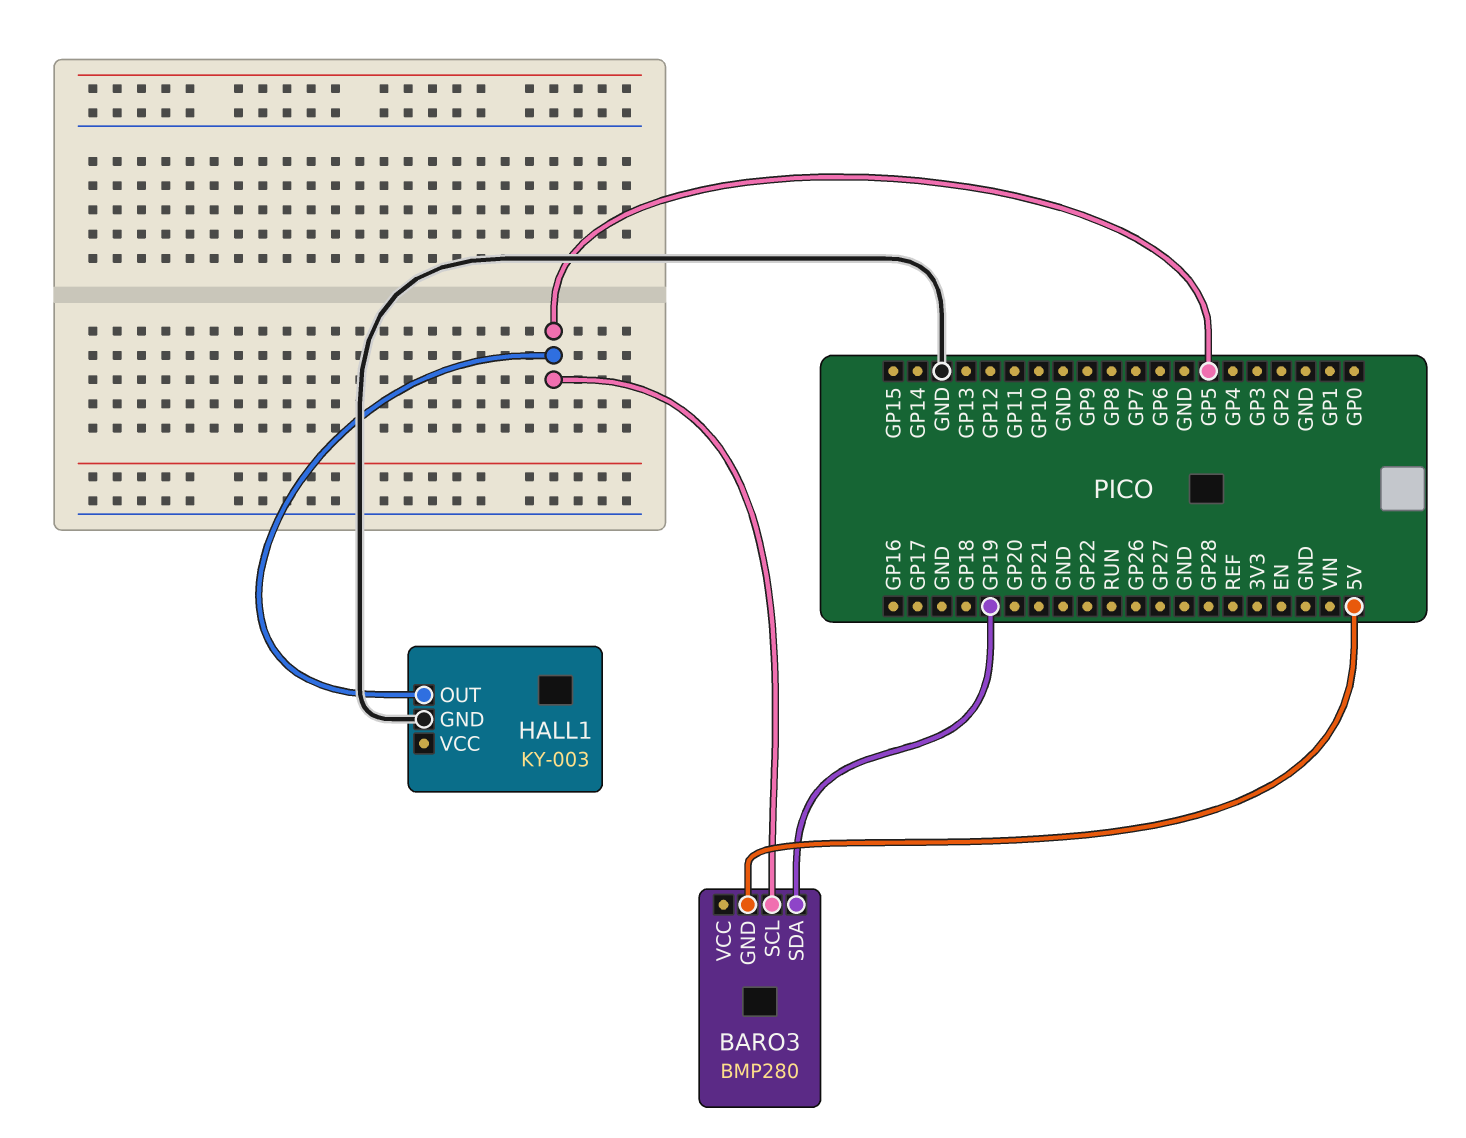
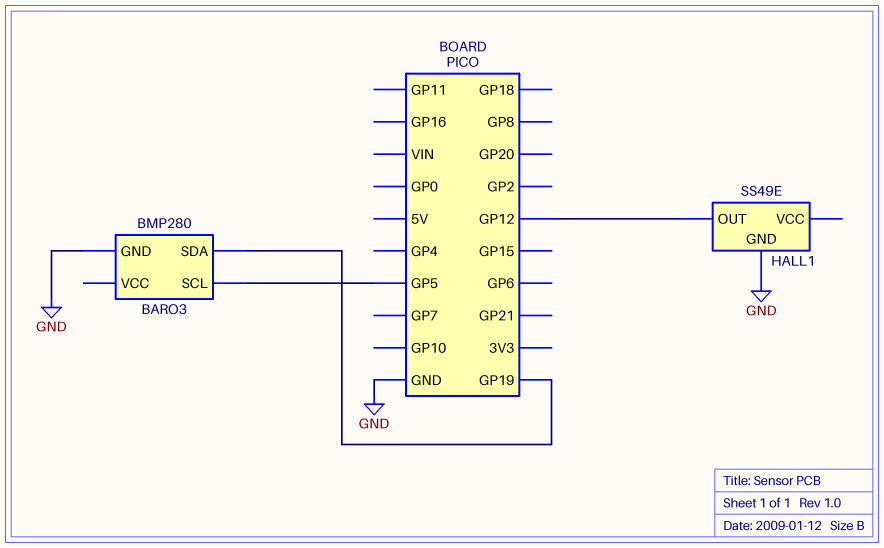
BARO3 pin GND: 5V -> GND
HALL1: KY-003 -> SS49E
HALL1 pin OUT: GP5 -> GP12

